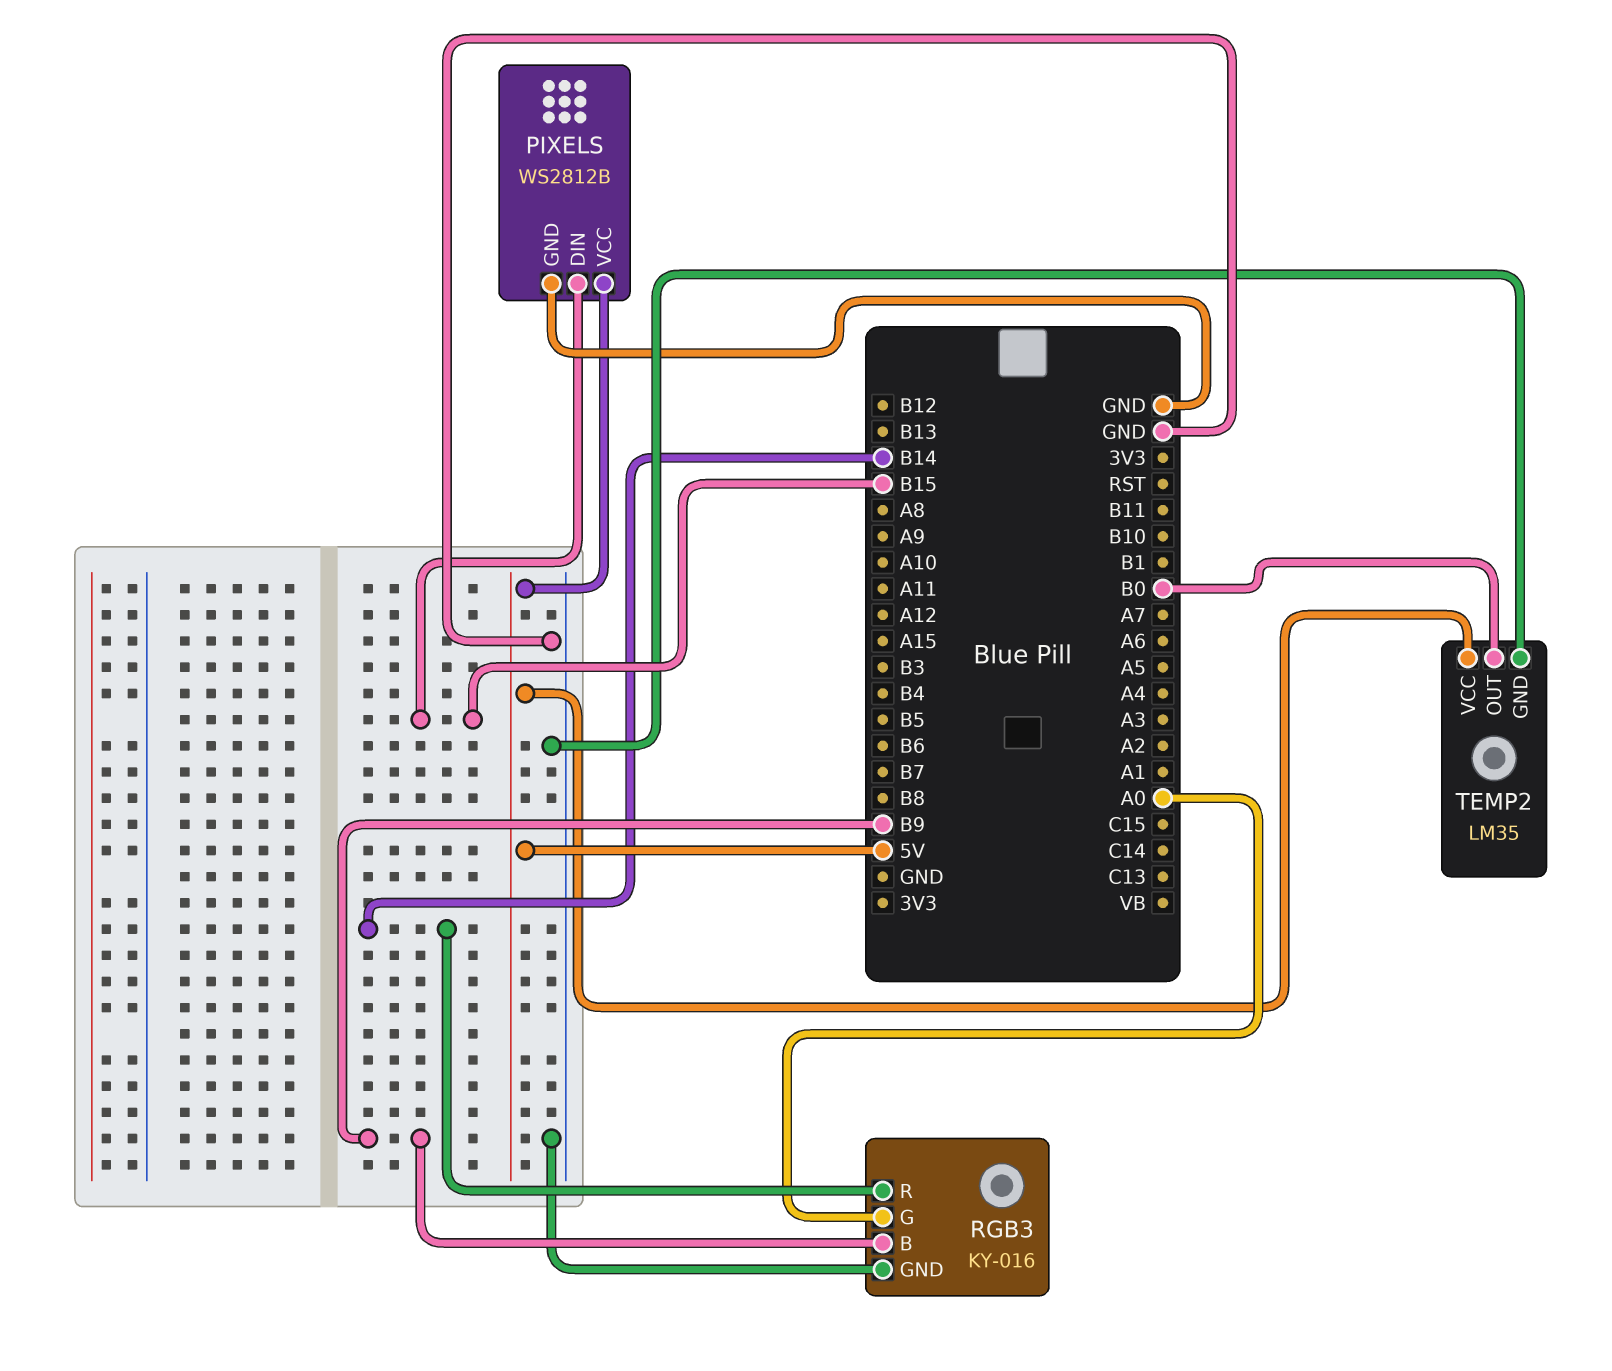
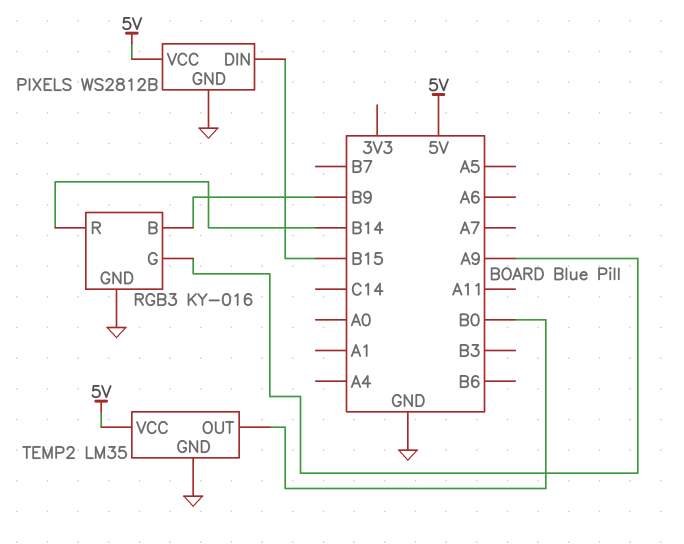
RGB3 pin G: A0 -> A9

